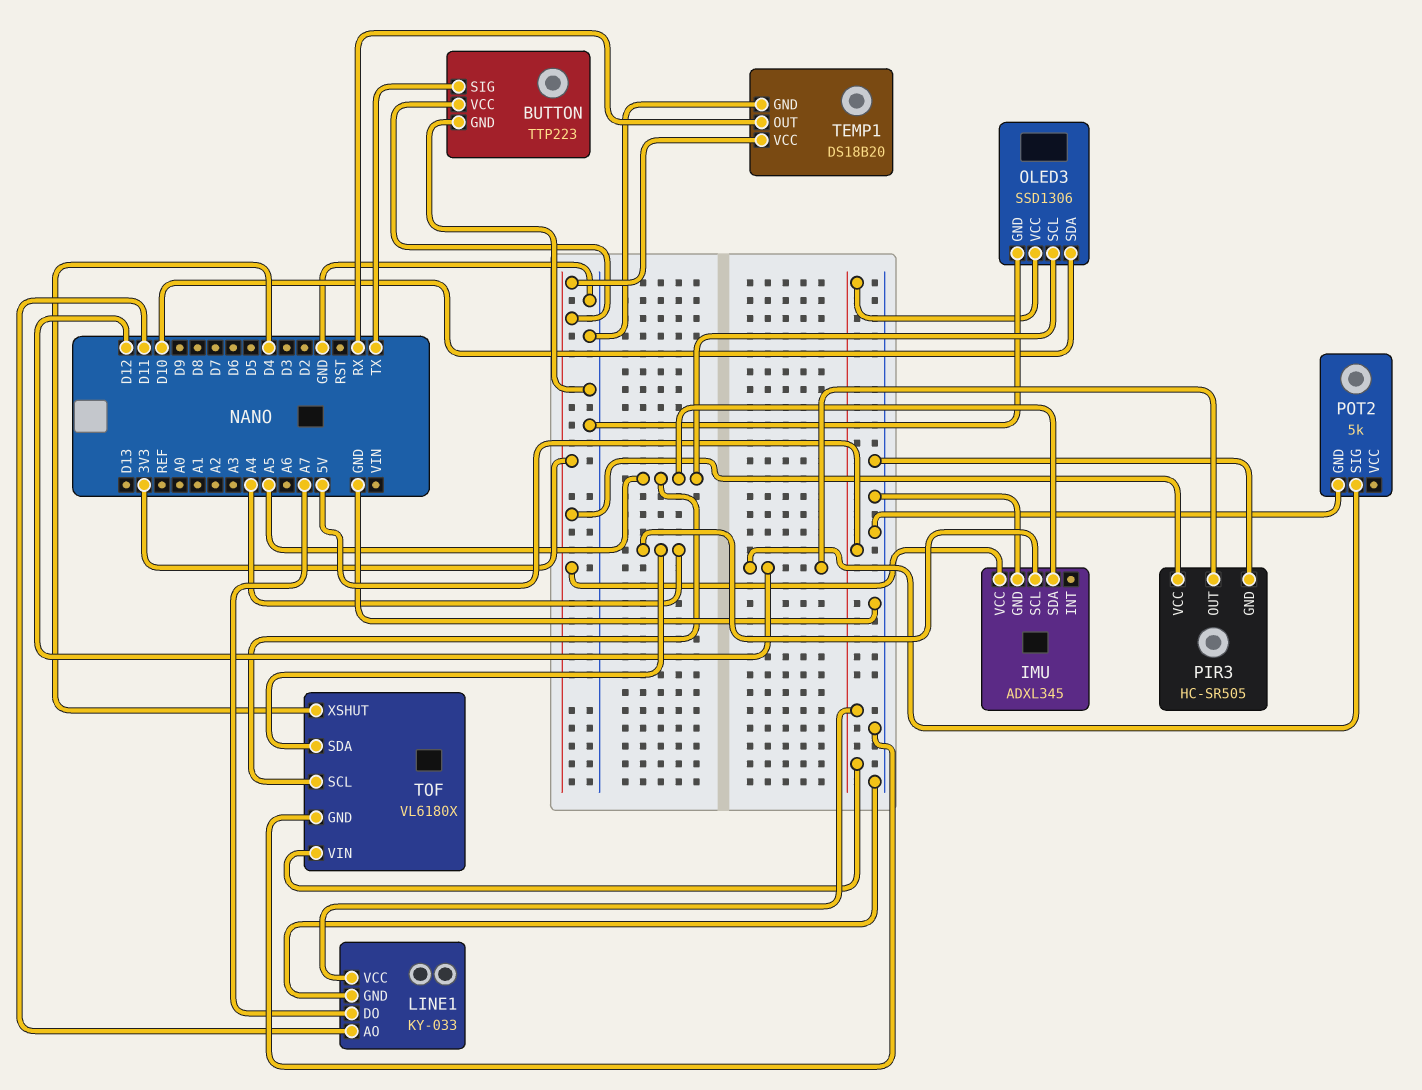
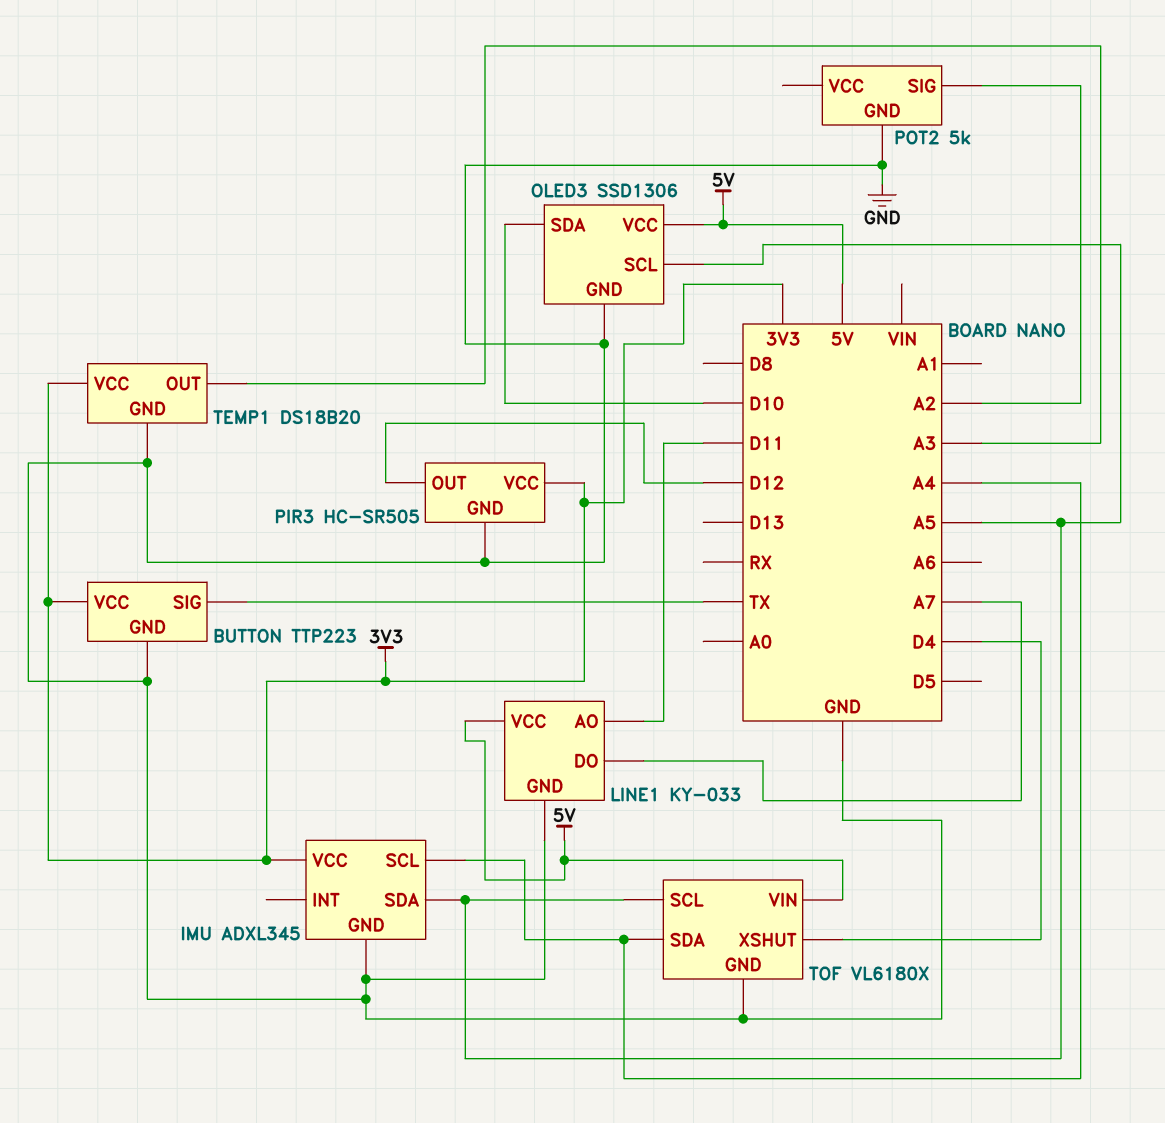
POT2 pin SIG: D12 -> A2
TEMP1 pin OUT: RX -> A3

